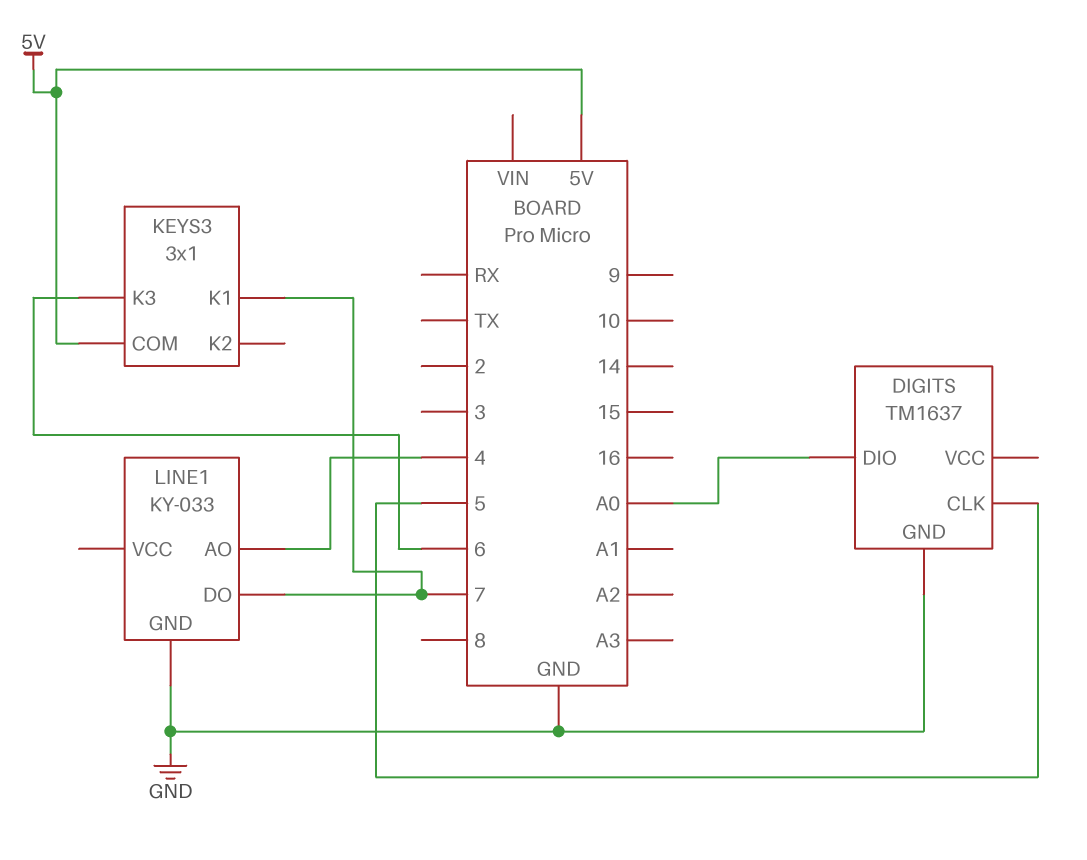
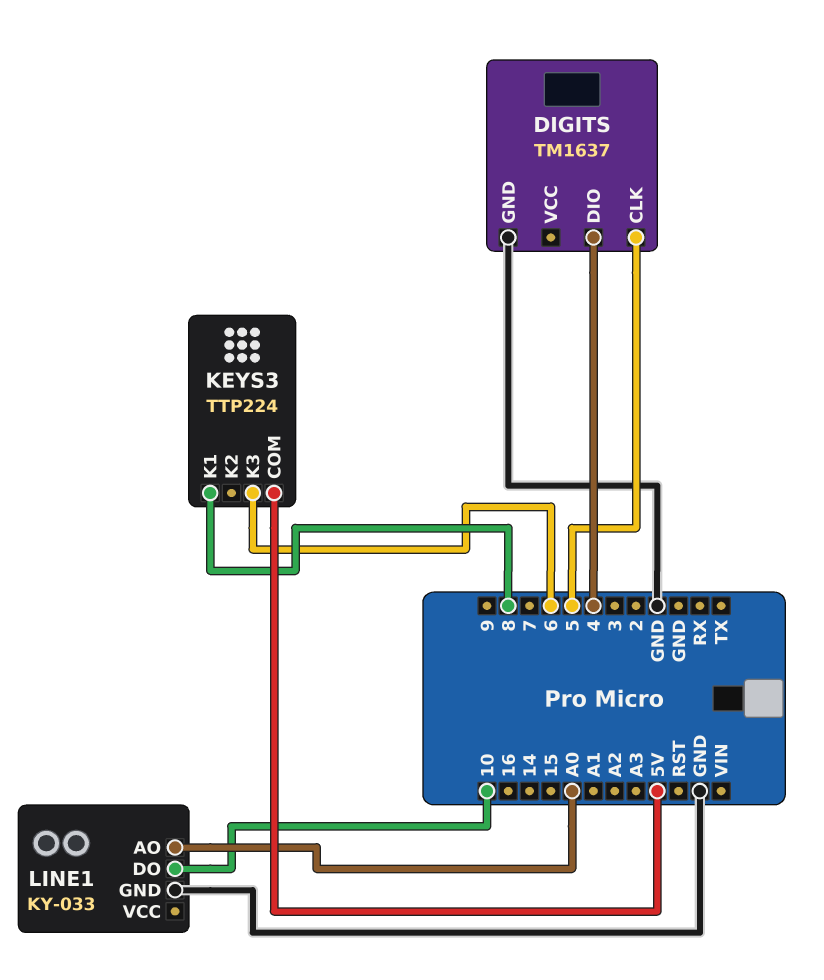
DIGITS pin DIO: A0 -> 4
KEYS3: 3x1 -> TTP224
KEYS3 pin K1: 7 -> 8
LINE1 pin AO: 4 -> A0
LINE1 pin DO: 7 -> 10

